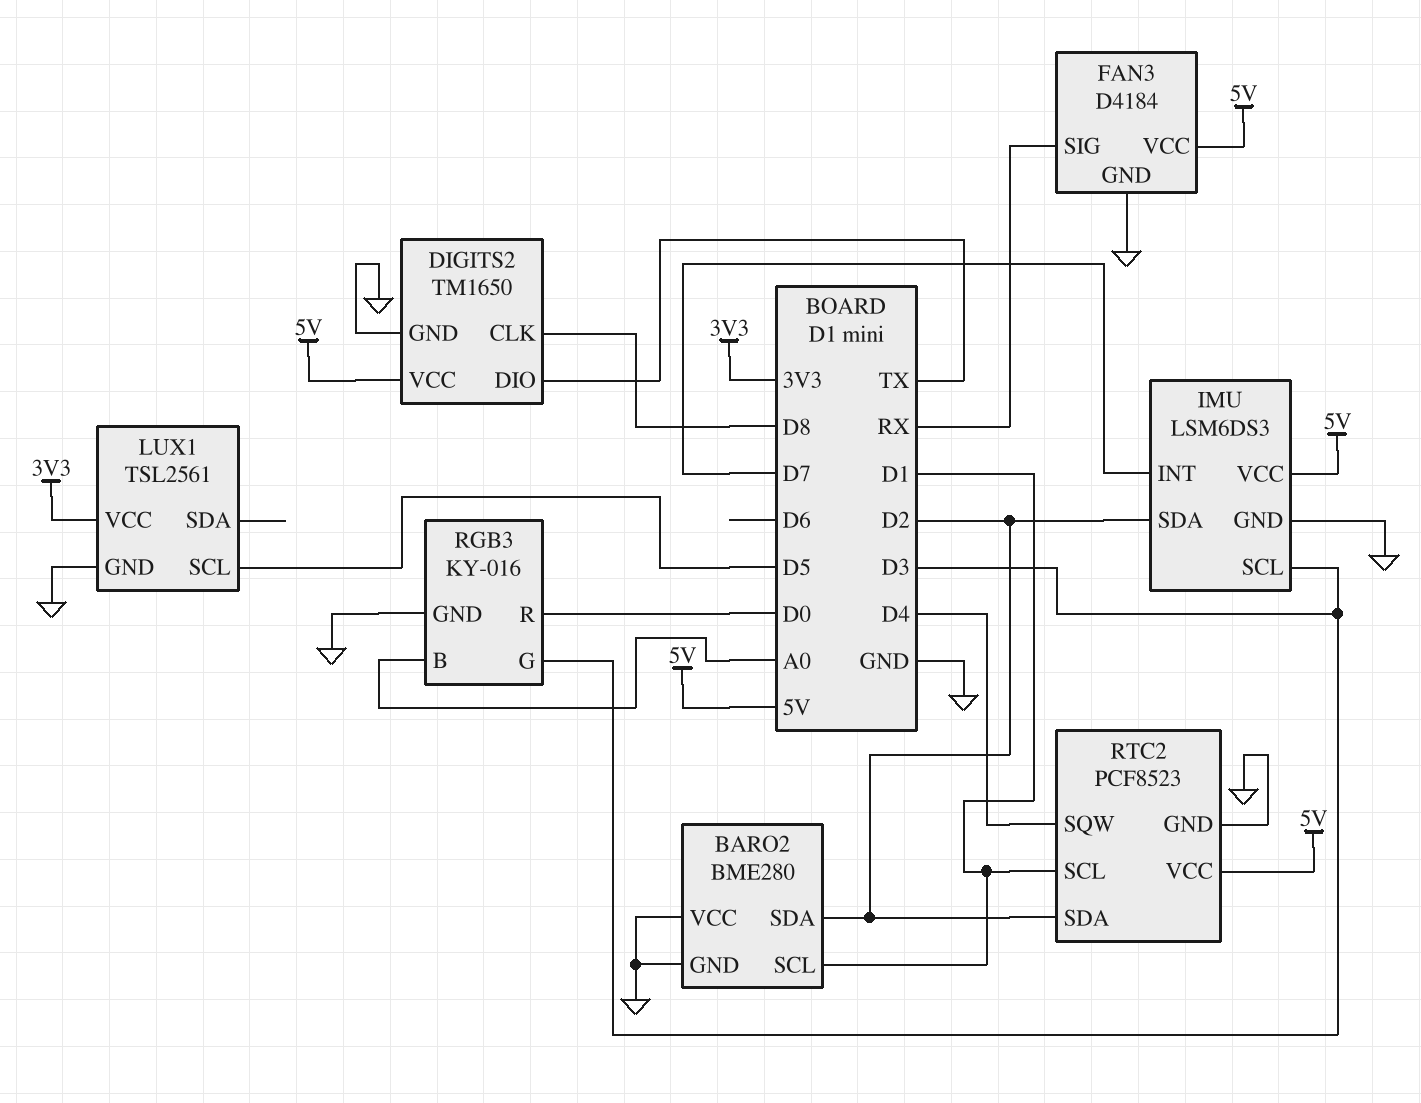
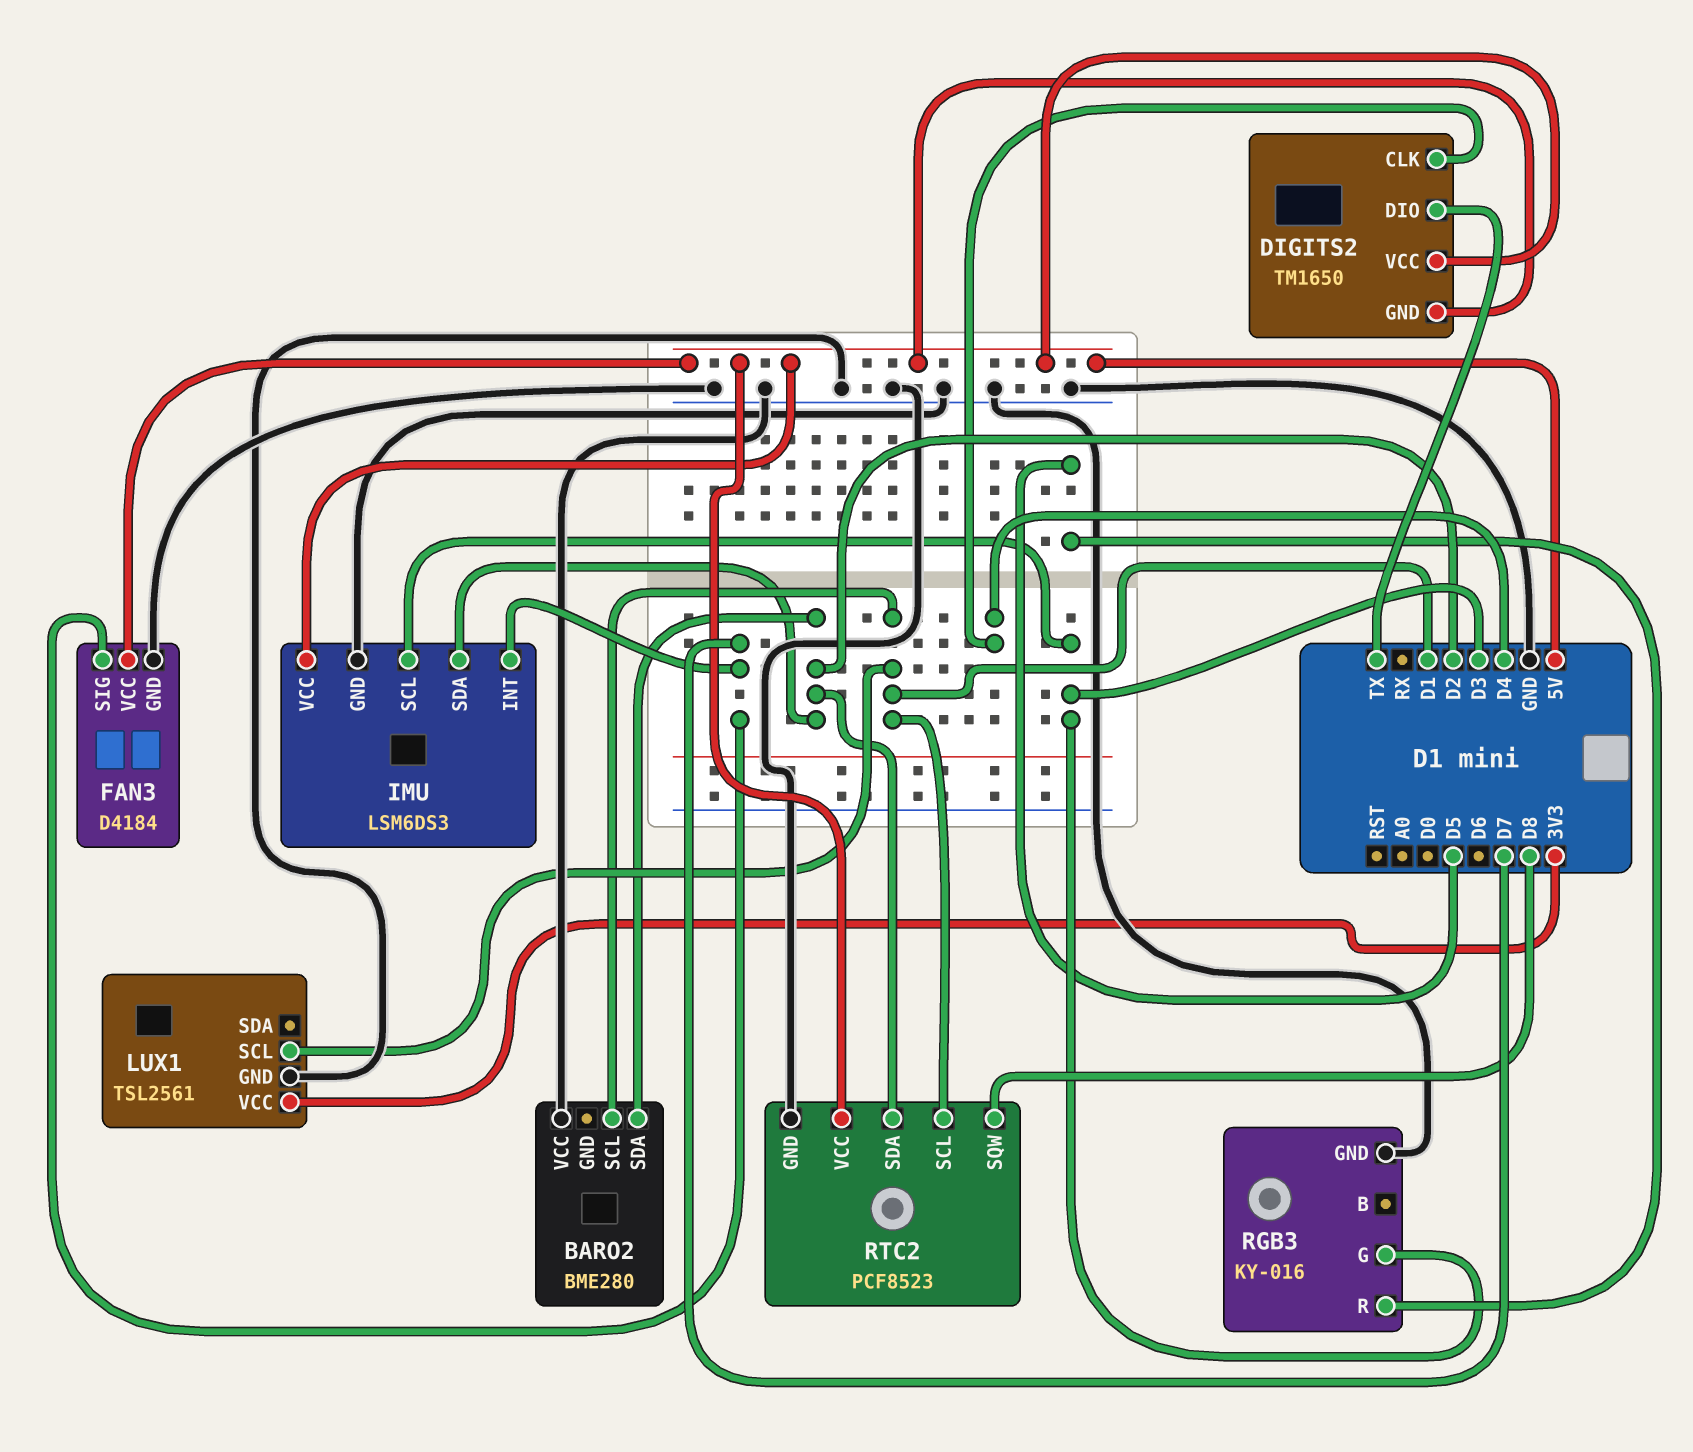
BARO2 pin GND: GND -> none
DIGITS2 pin CLK: D8 -> D4
DIGITS2 pin GND: GND -> 5V
FAN3 pin SIG: RX -> D7
LUX1 pin SCL: D5 -> D1
RGB3 pin B: A0 -> none
RGB3 pin R: D0 -> D5
RTC2 pin SQW: D4 -> D8

